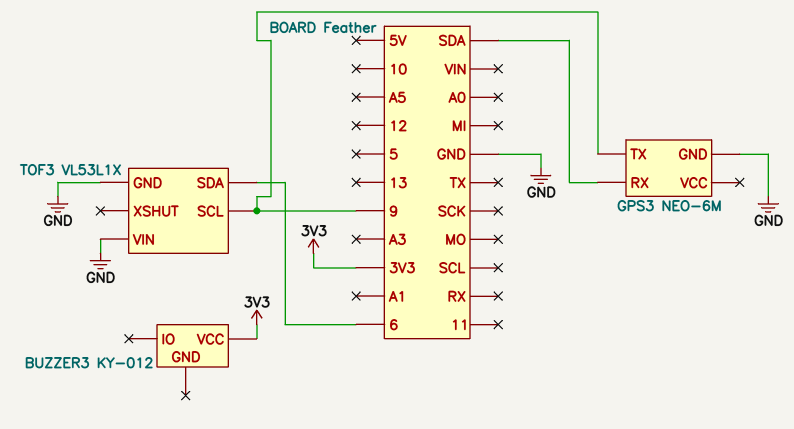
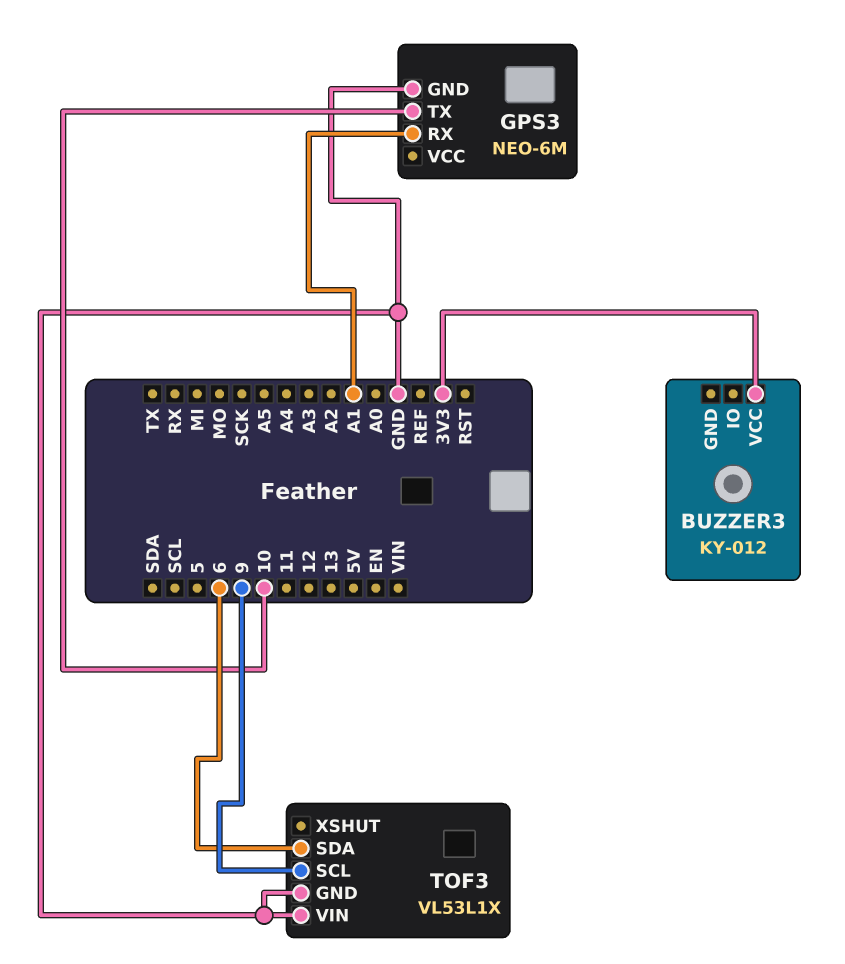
GPS3 pin RX: SDA -> A1
GPS3 pin TX: 9 -> 10

